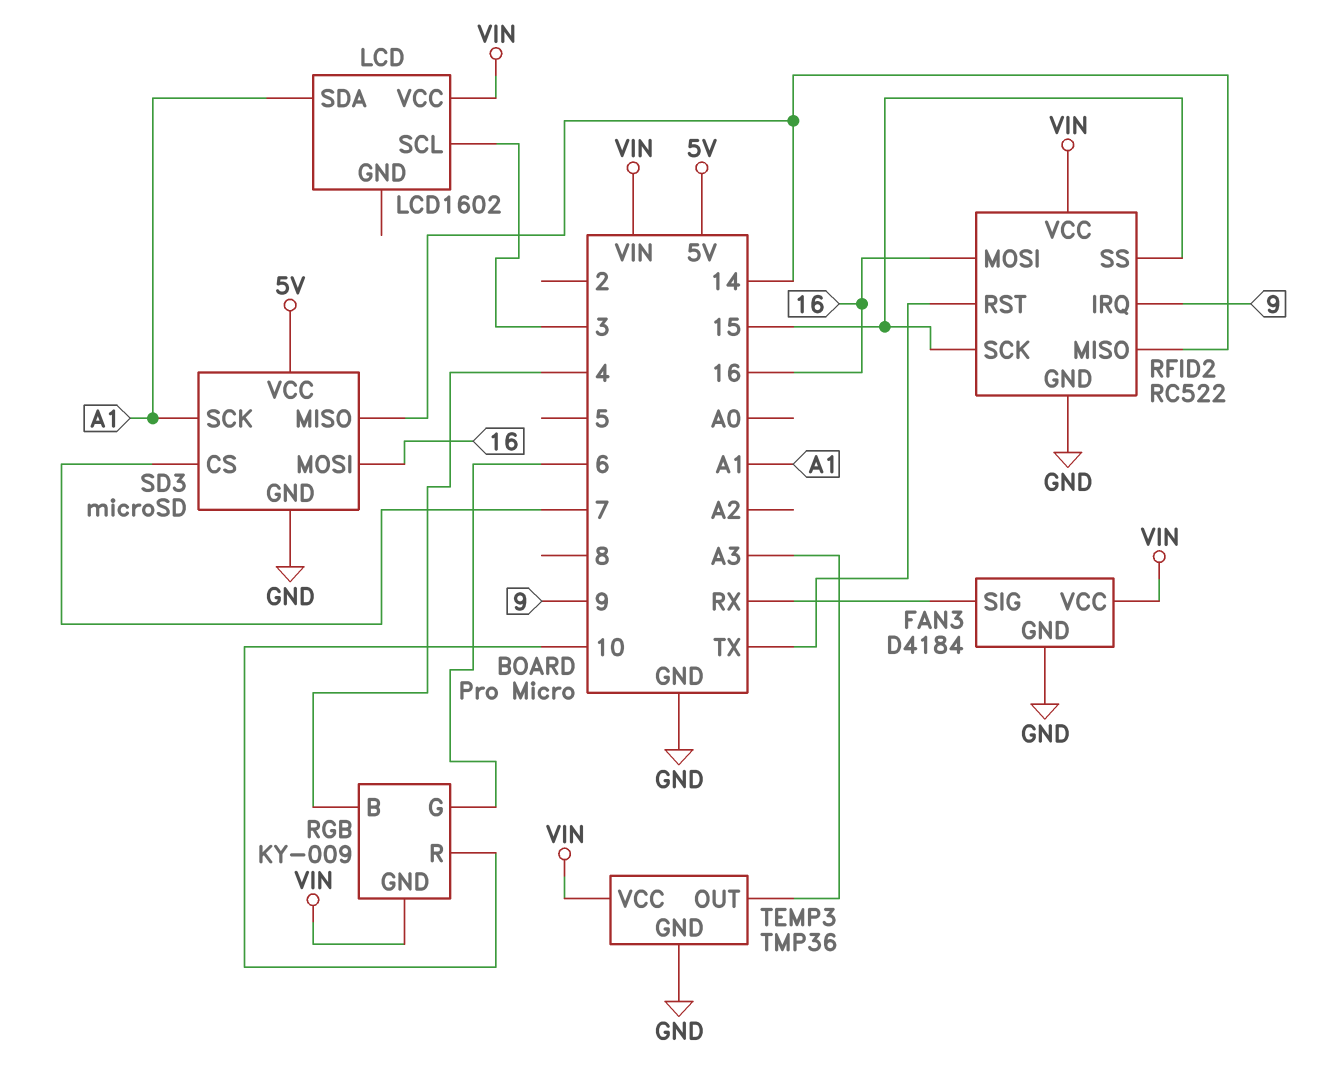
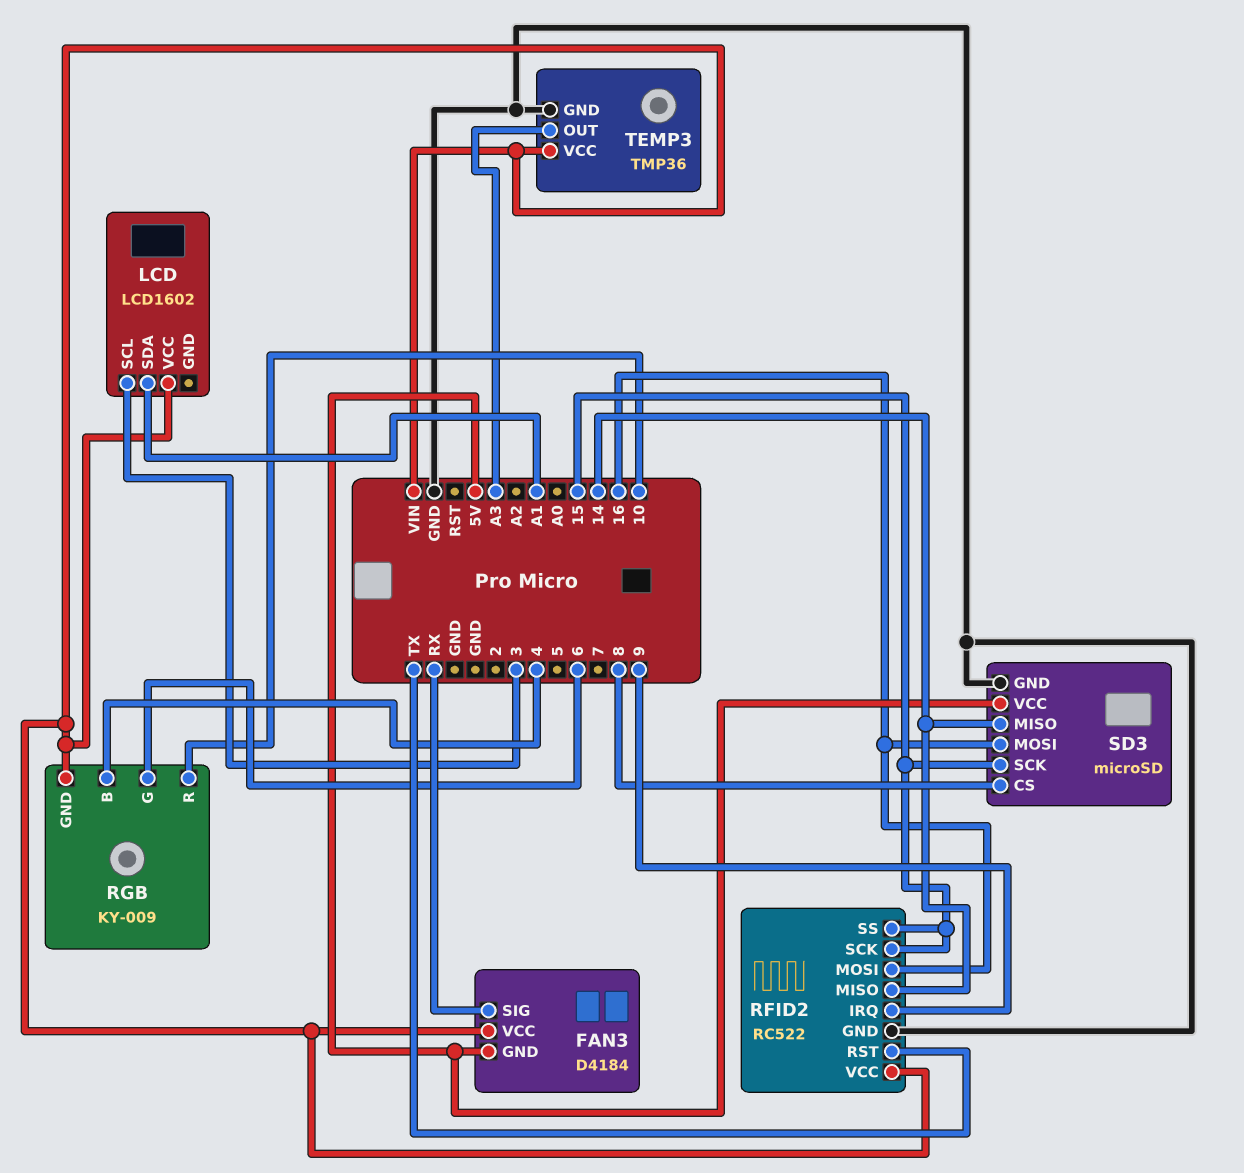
FAN3 pin GND: GND -> 5V
SD3 pin CS: 7 -> 8
SD3 pin SCK: A1 -> 15

